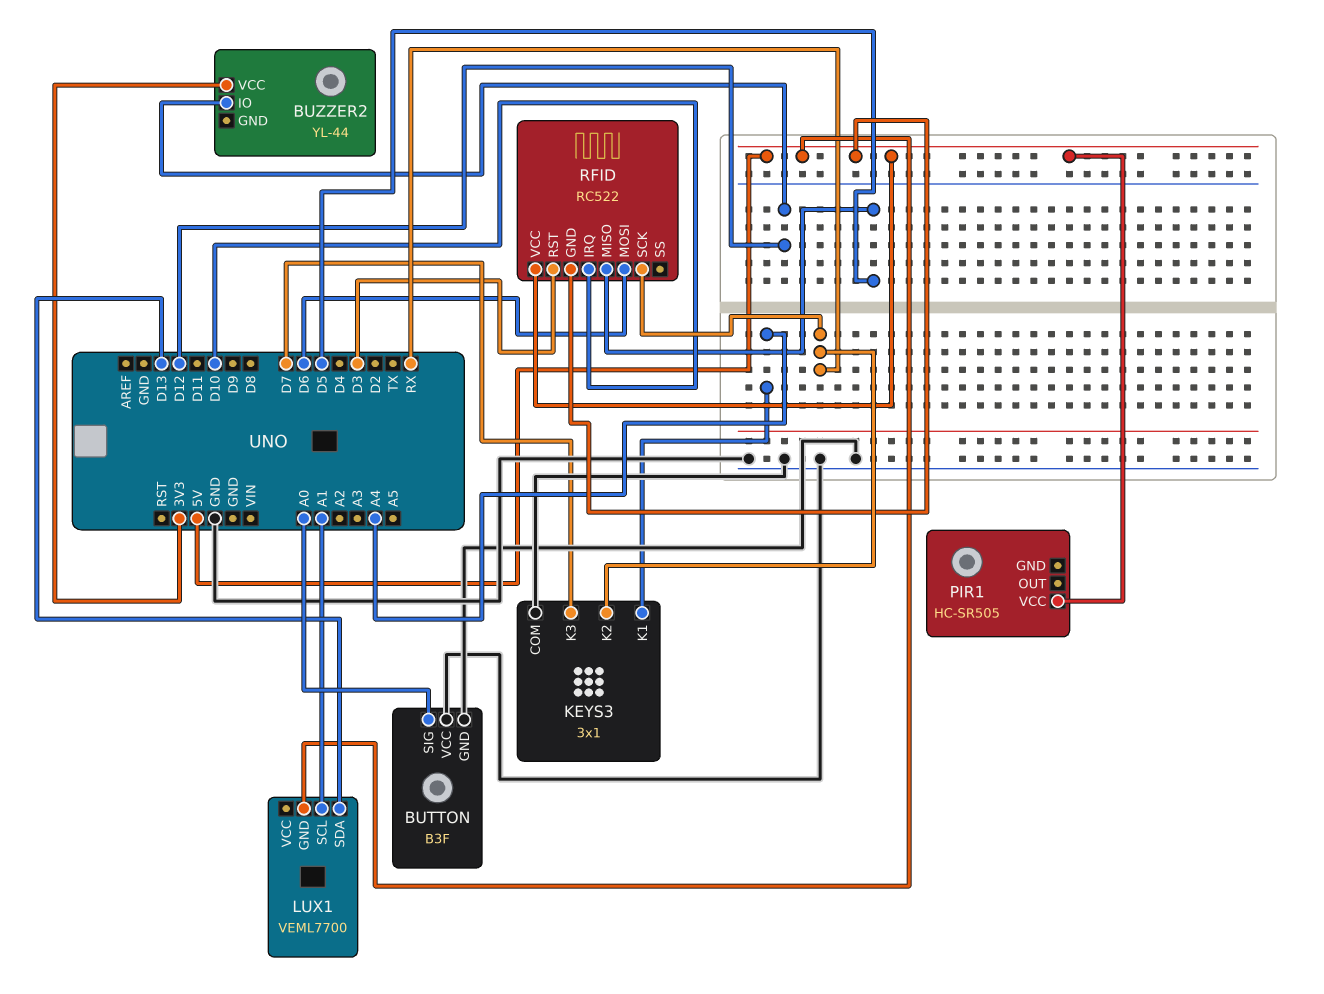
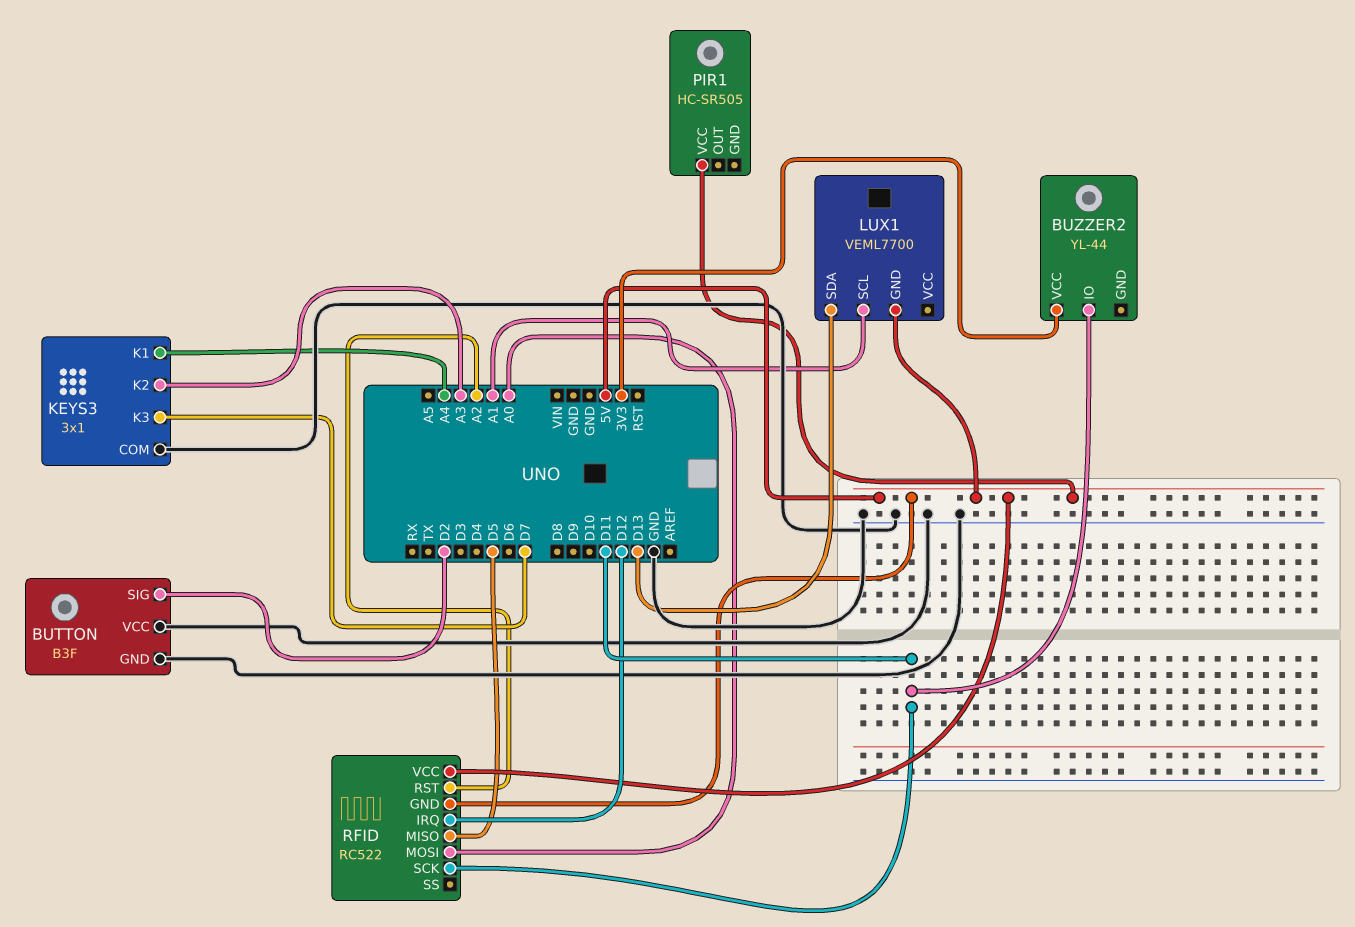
BUTTON pin SIG: A0 -> D2
BUZZER2 pin IO: D12 -> D11
KEYS3 pin K2: RX -> A3
RFID pin IRQ: D10 -> D12
RFID pin MOSI: D6 -> A0
RFID pin RST: D3 -> A2
RFID pin SCK: RX -> D11

